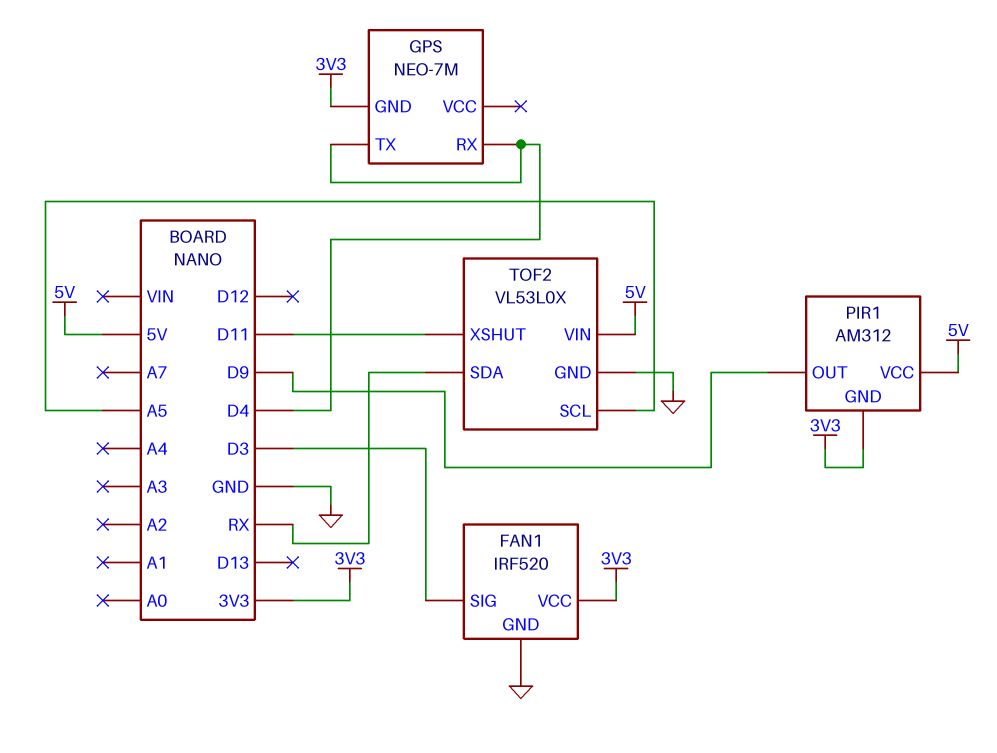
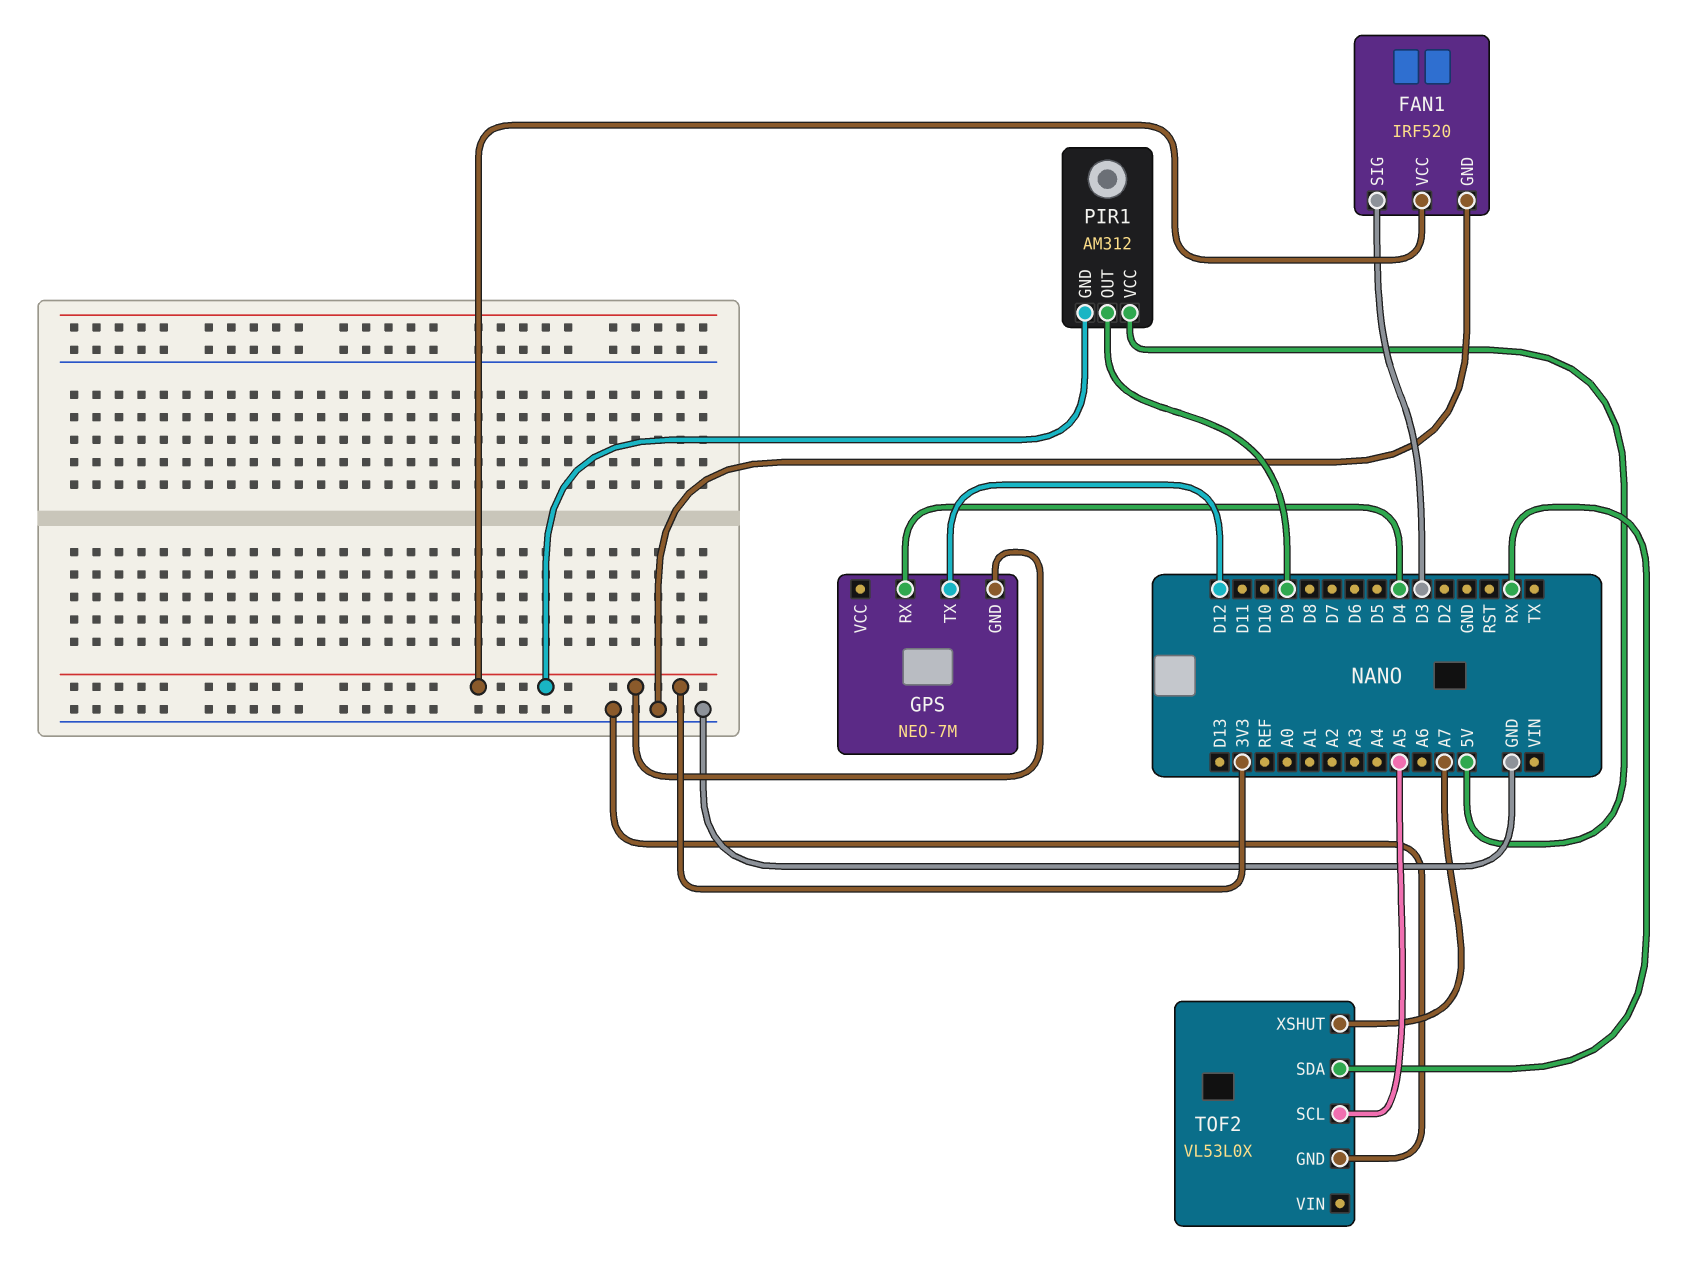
GPS pin TX: D4 -> D12
TOF2 pin VIN: 5V -> none
TOF2 pin XSHUT: D11 -> A7

